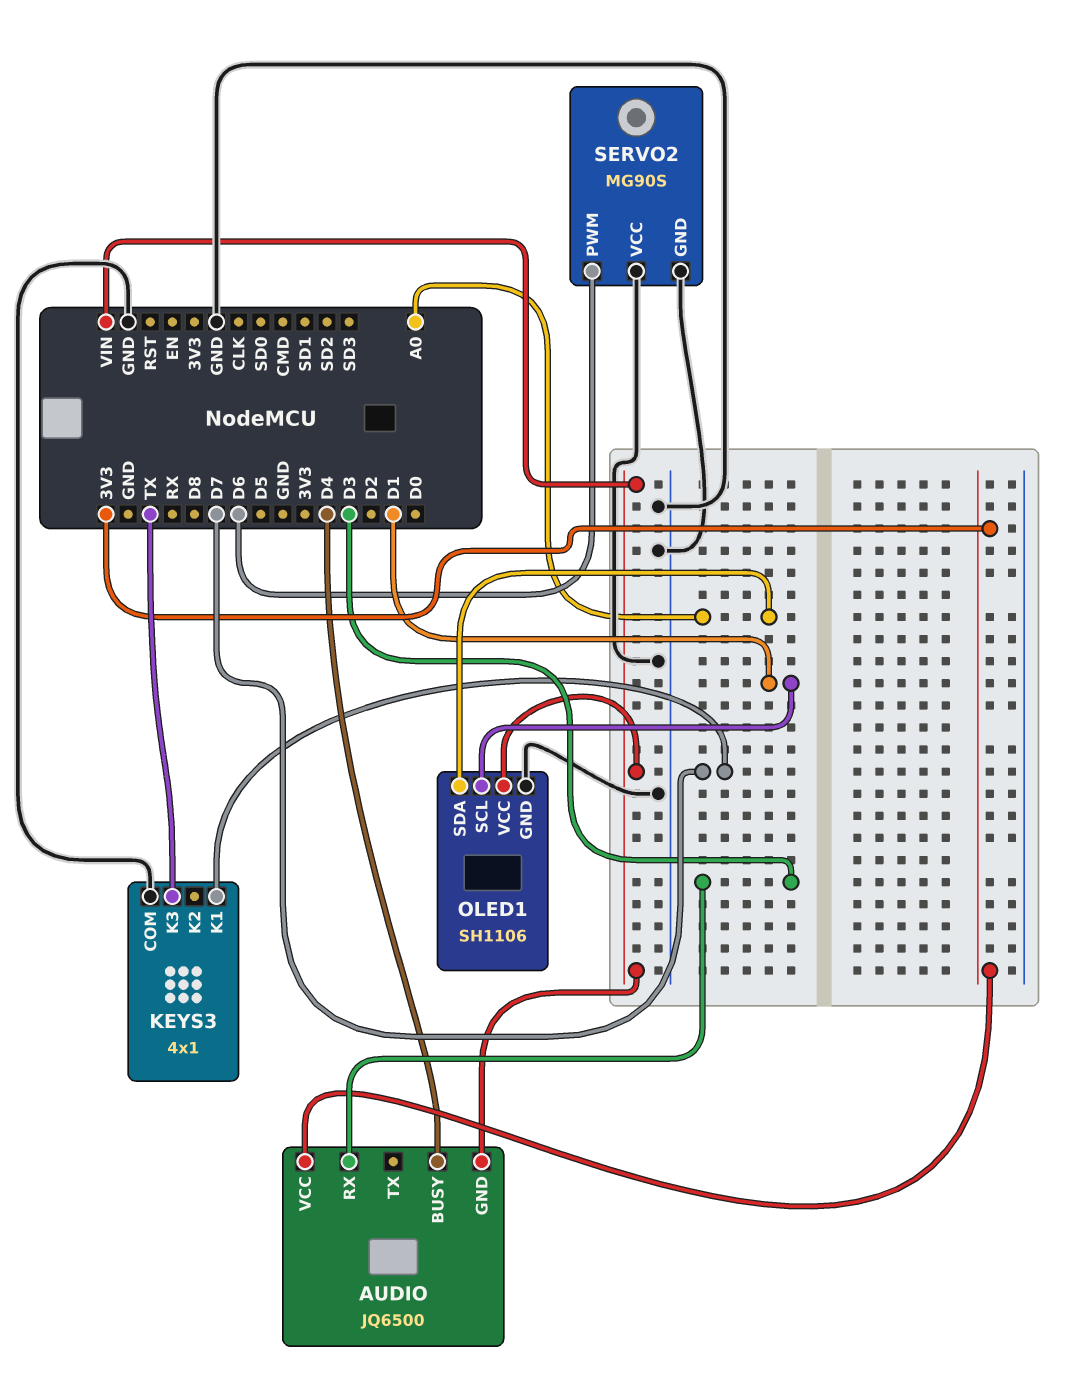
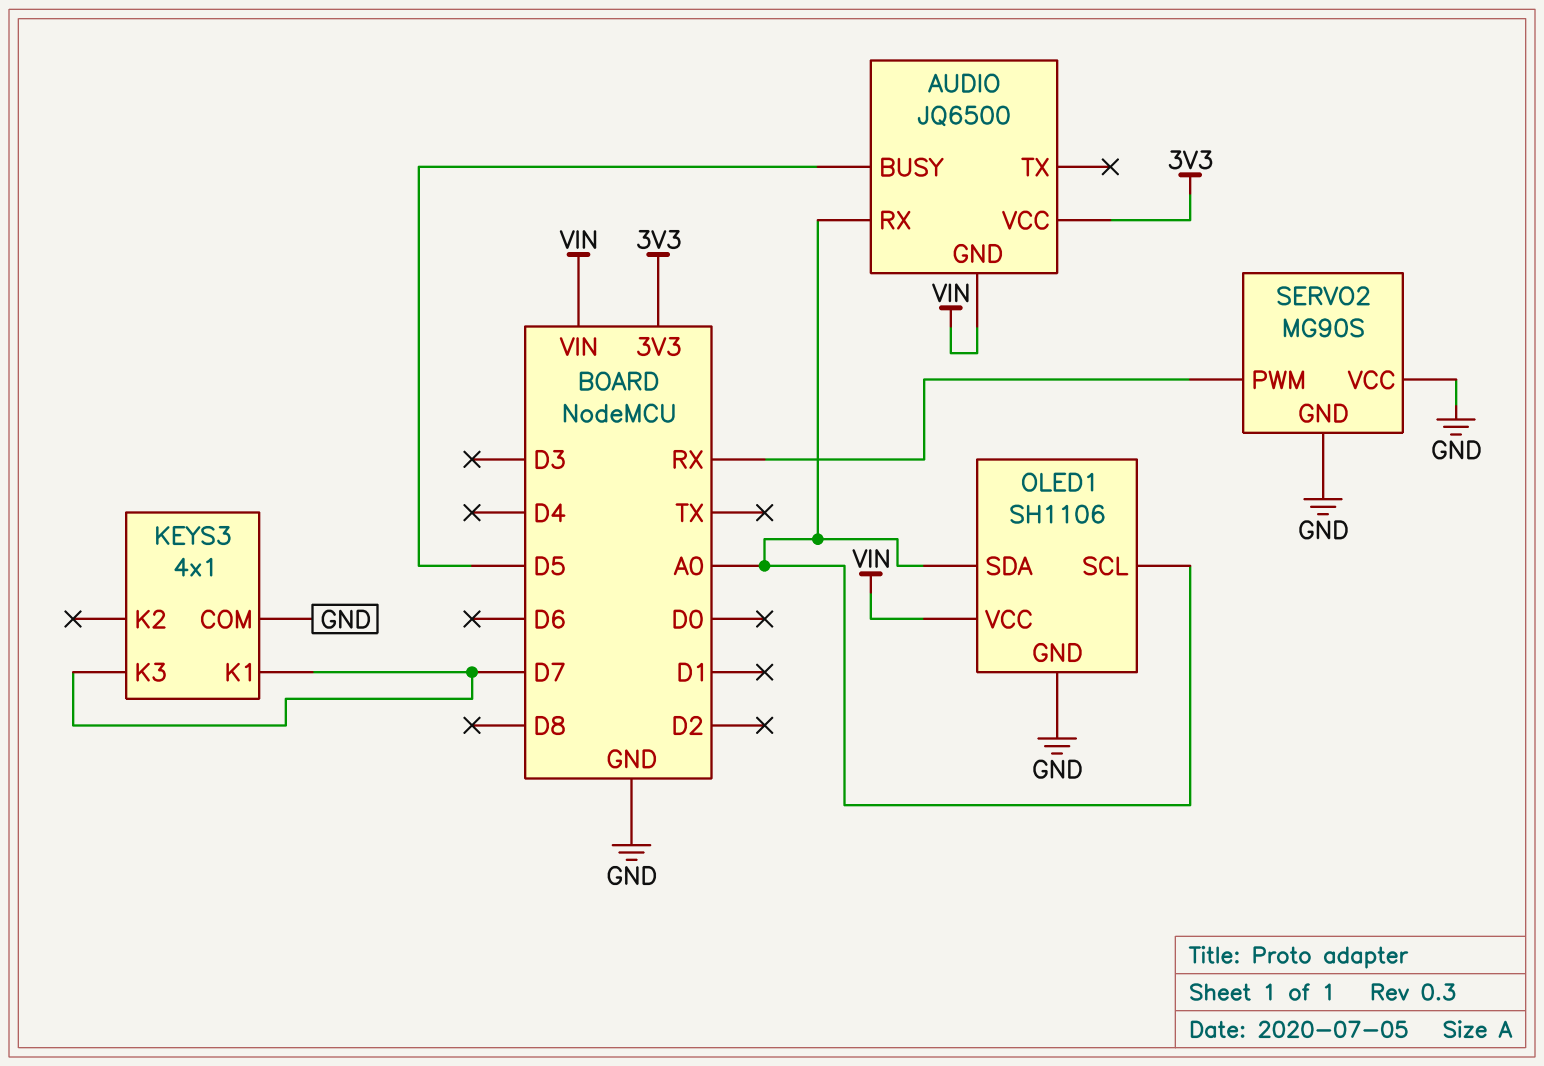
AUDIO pin BUSY: D4 -> D5
AUDIO pin RX: D3 -> A0
KEYS3 pin K3: TX -> D7
OLED1 pin SCL: D1 -> A0
SERVO2 pin PWM: D6 -> RX

